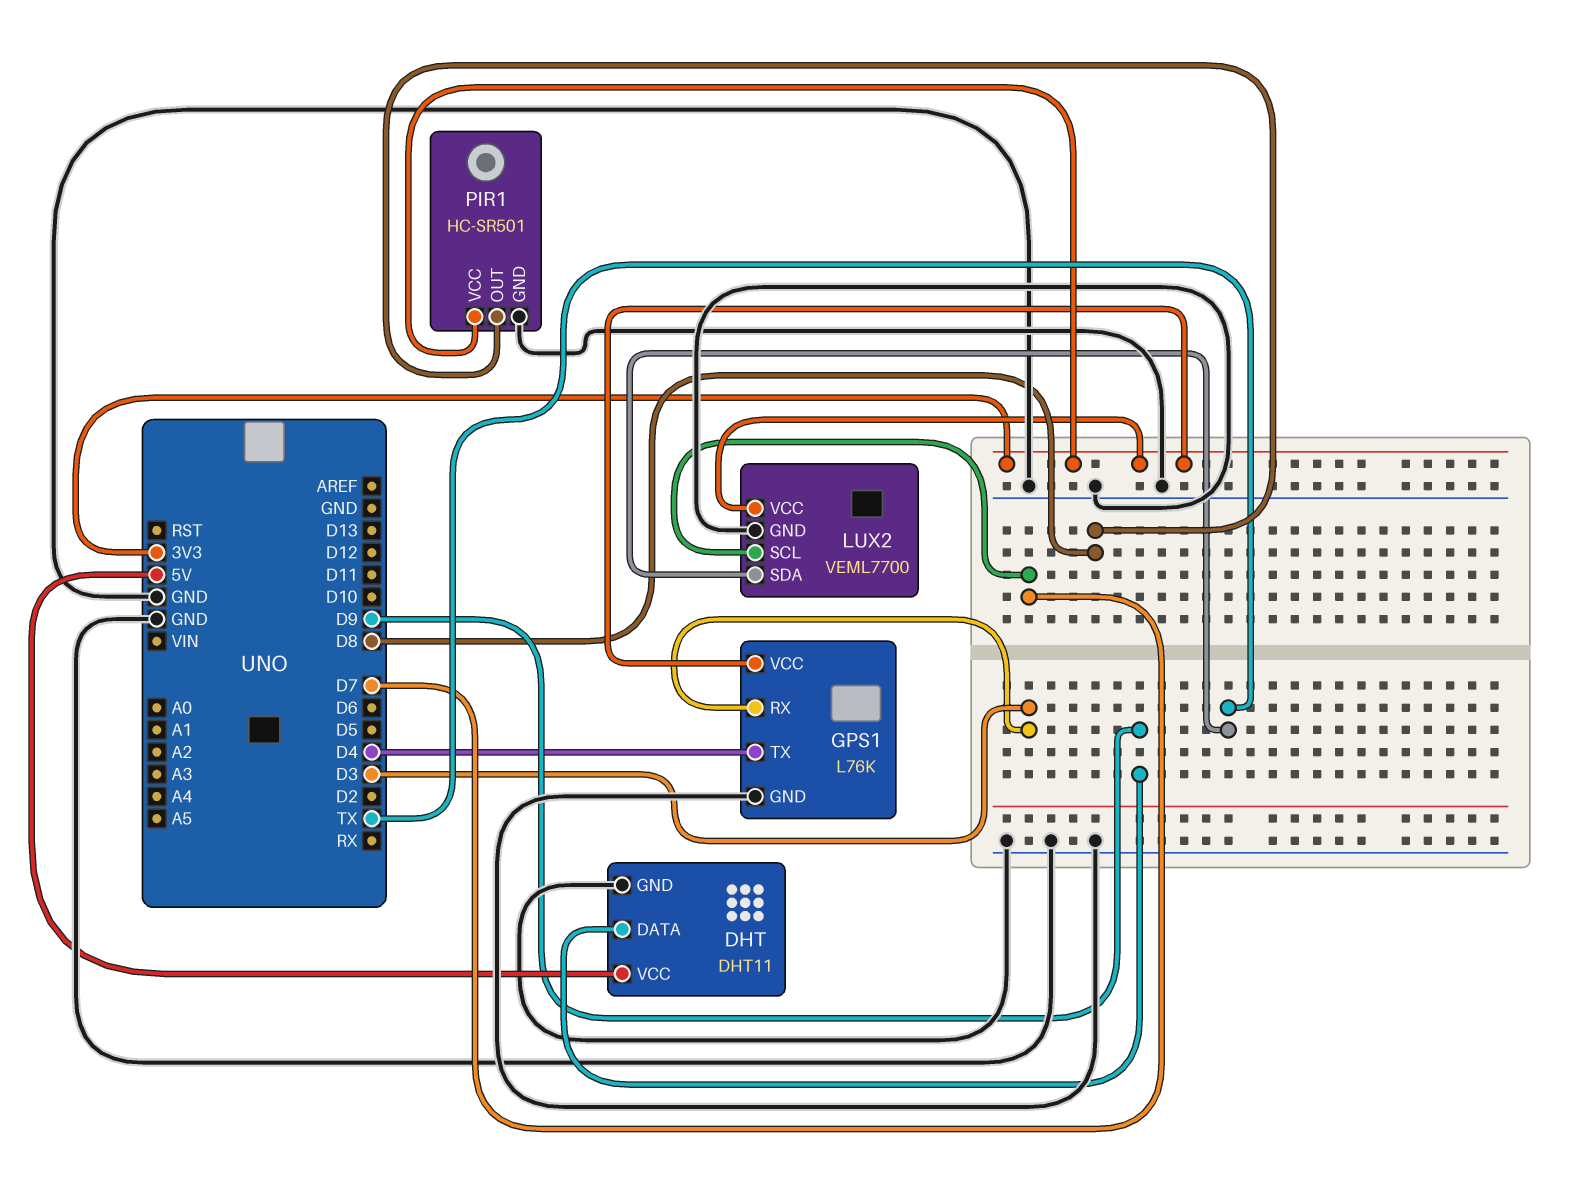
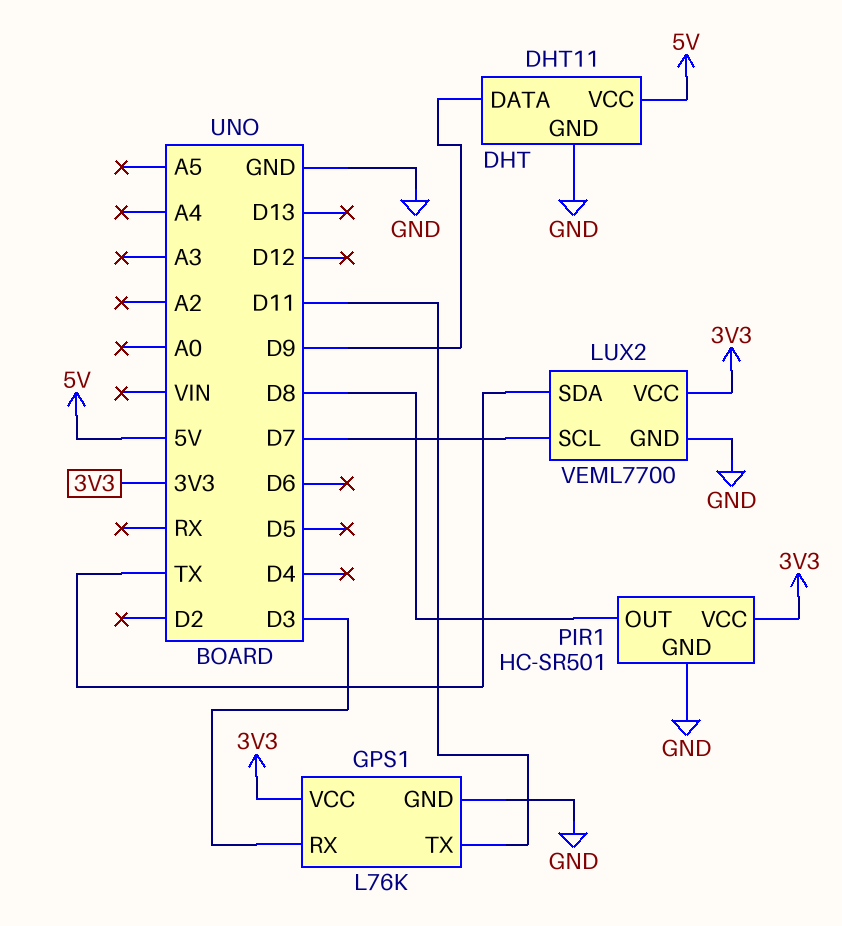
GPS1 pin TX: D4 -> D11

